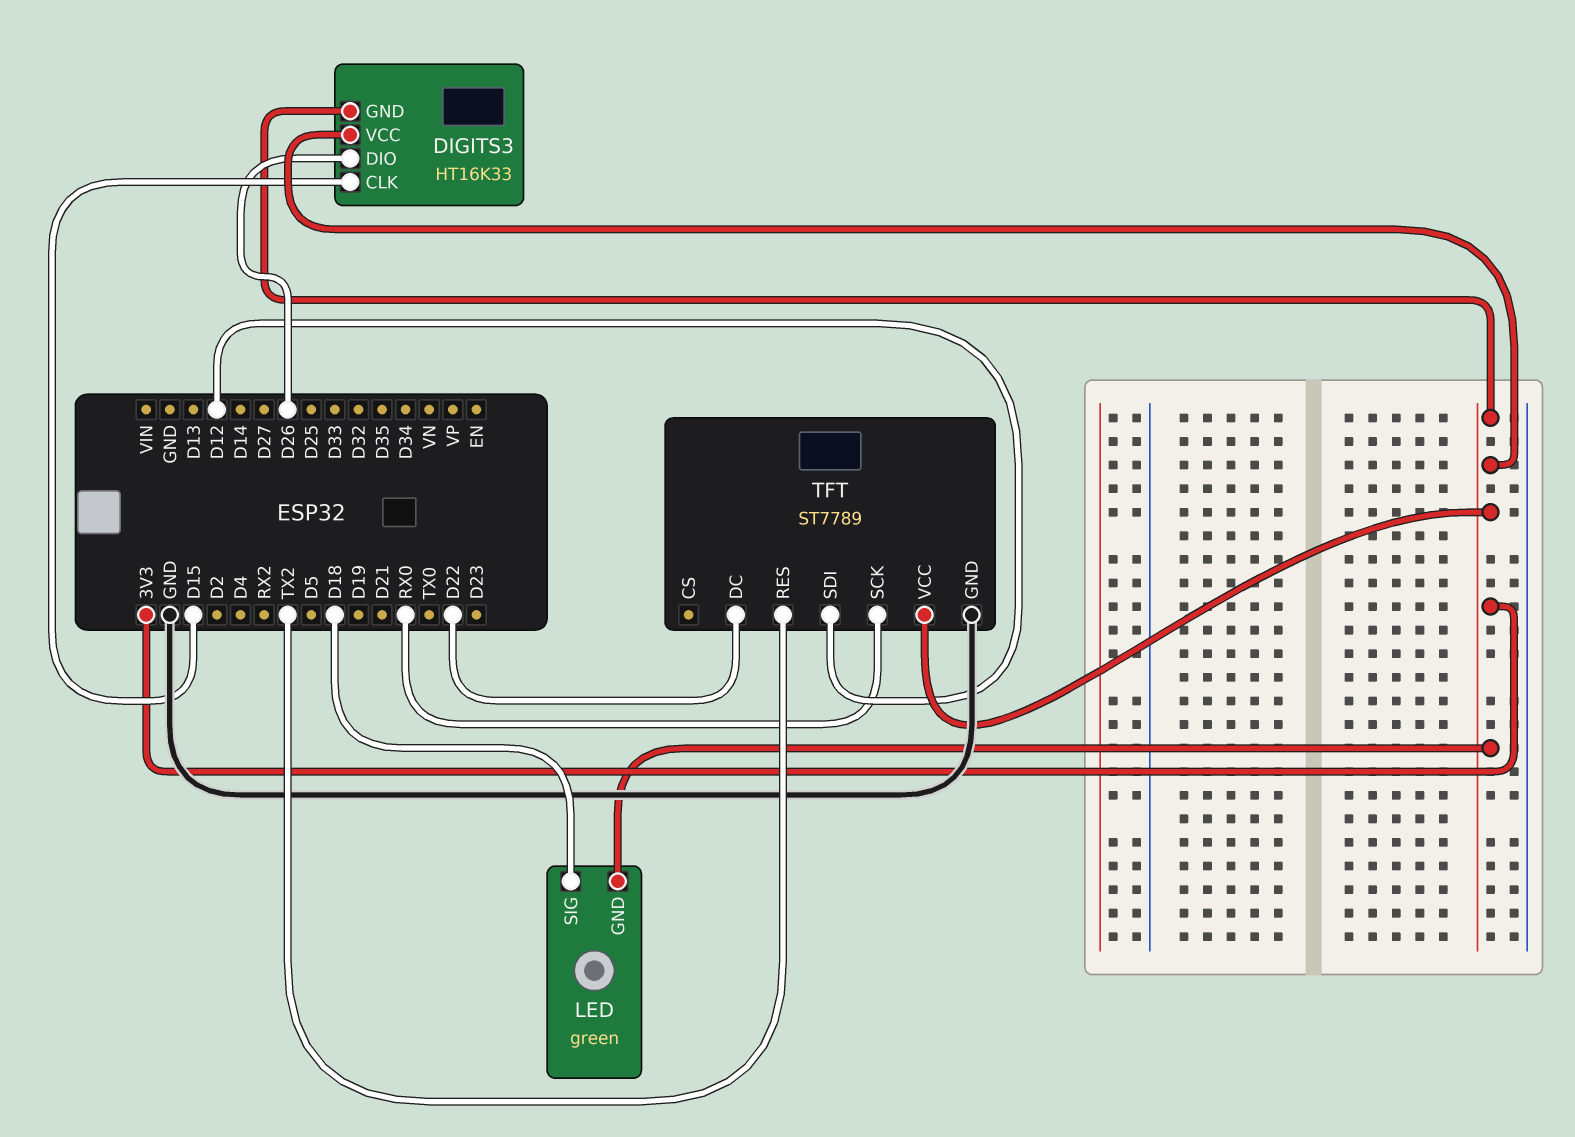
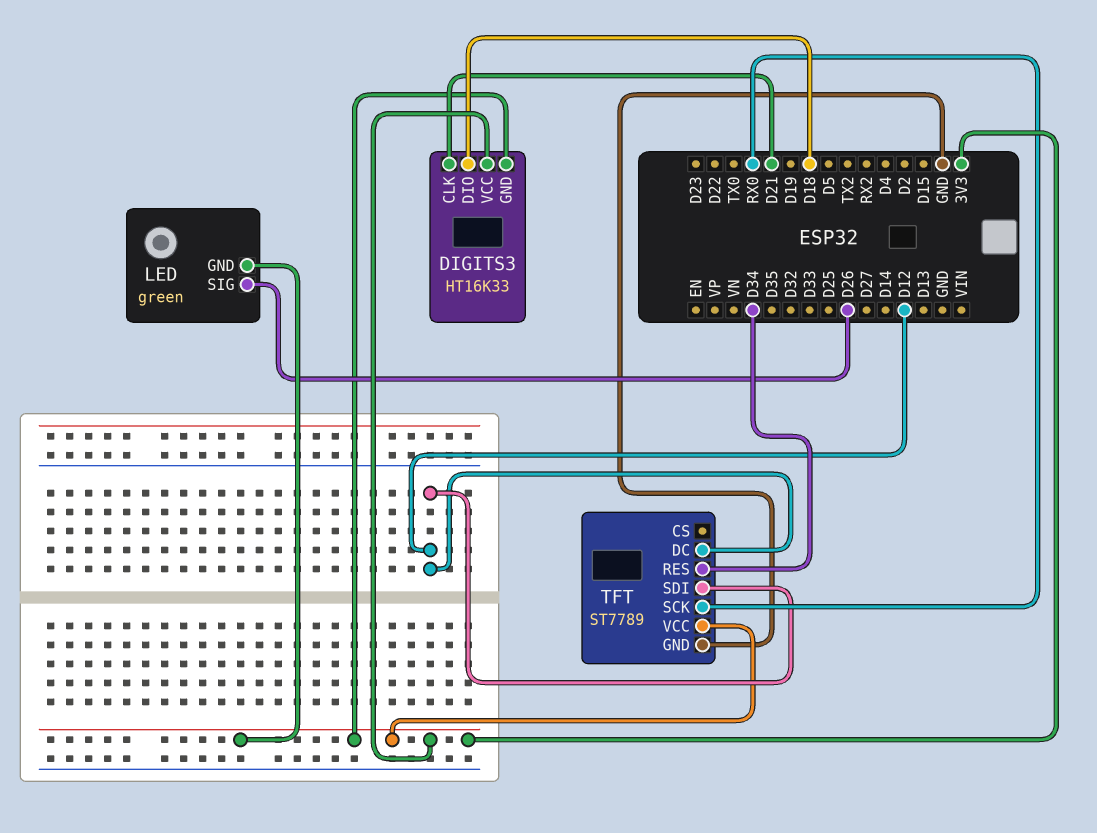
DIGITS3 pin CLK: D15 -> D21
DIGITS3 pin DIO: D26 -> D18
LED pin SIG: D18 -> D26
TFT pin DC: D22 -> D12
TFT pin RES: TX2 -> D34

